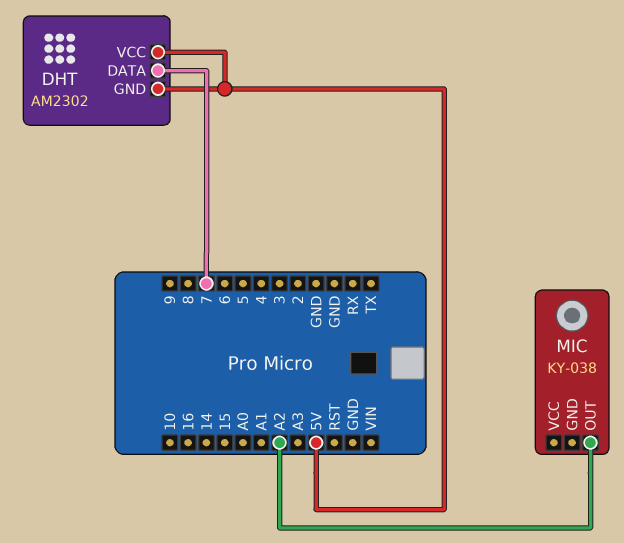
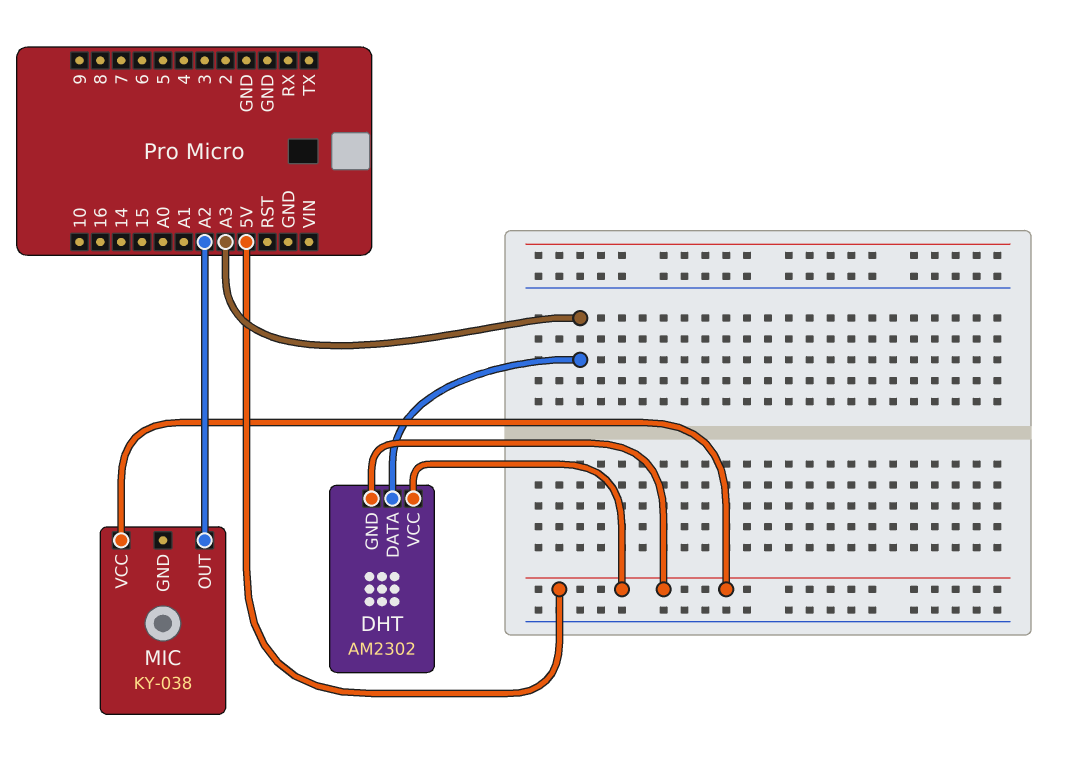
DHT pin DATA: 7 -> A3
MIC pin VCC: none -> 5V

